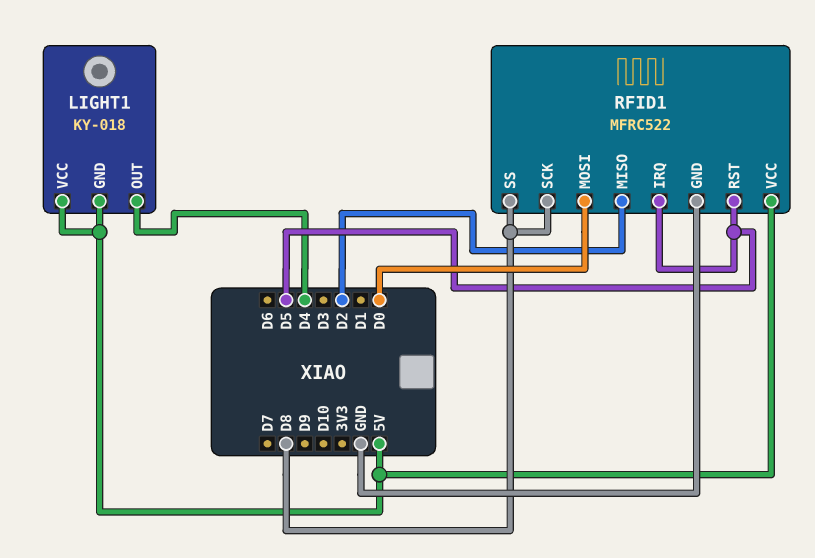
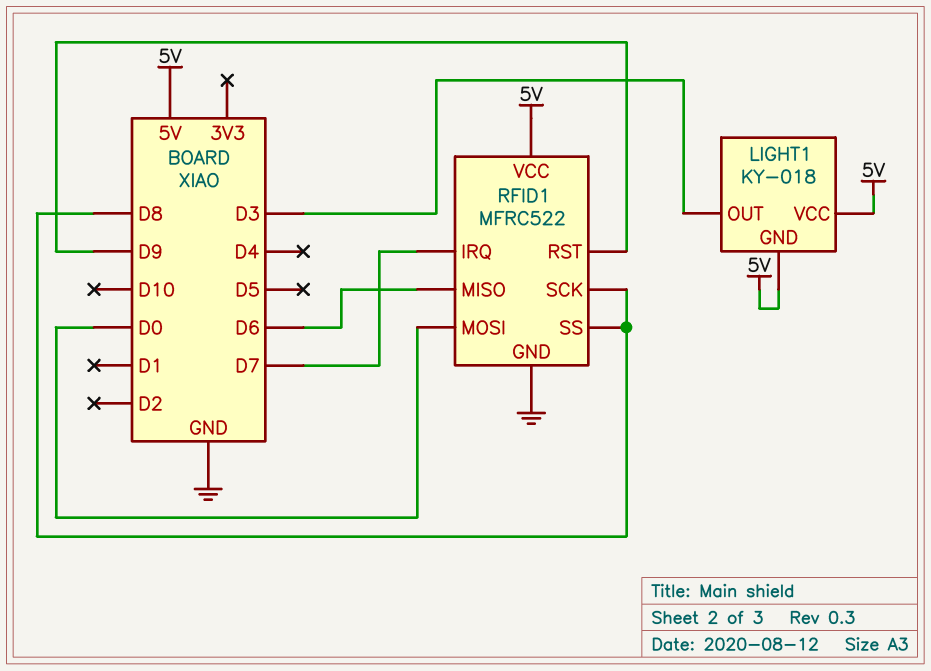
LIGHT1 pin OUT: D4 -> D3
RFID1 pin IRQ: D5 -> D7
RFID1 pin MISO: D2 -> D6
RFID1 pin RST: D5 -> D9

